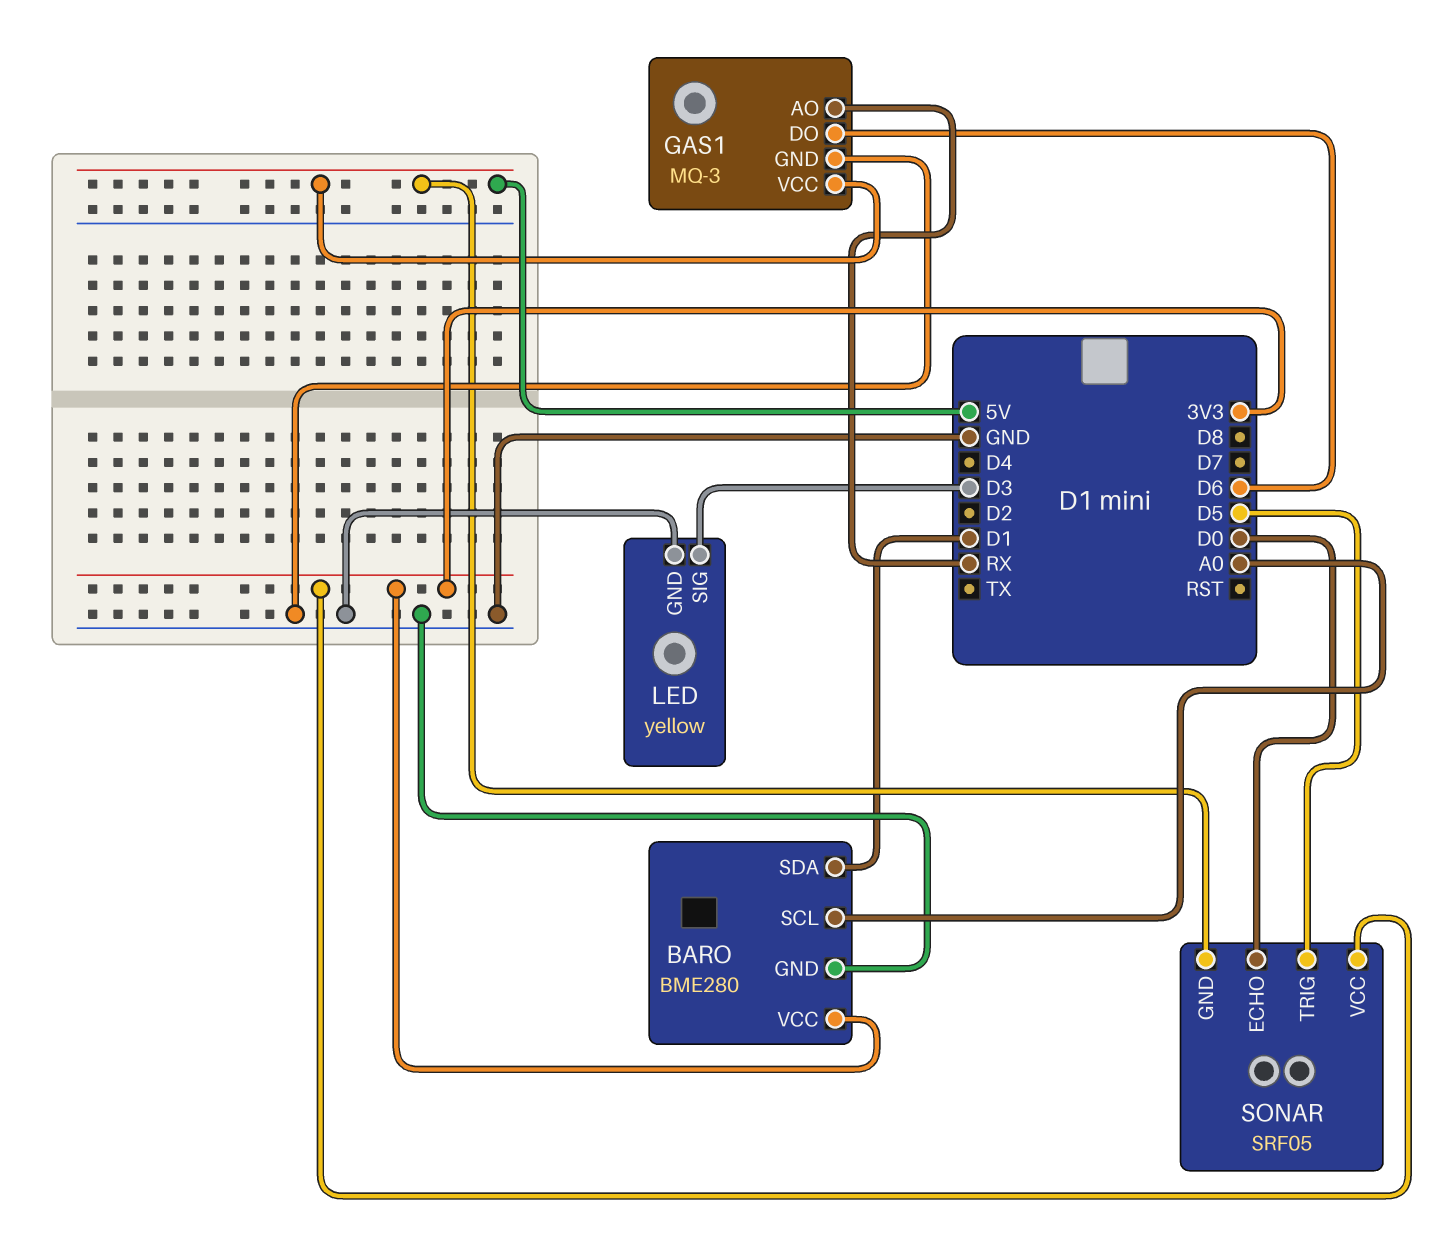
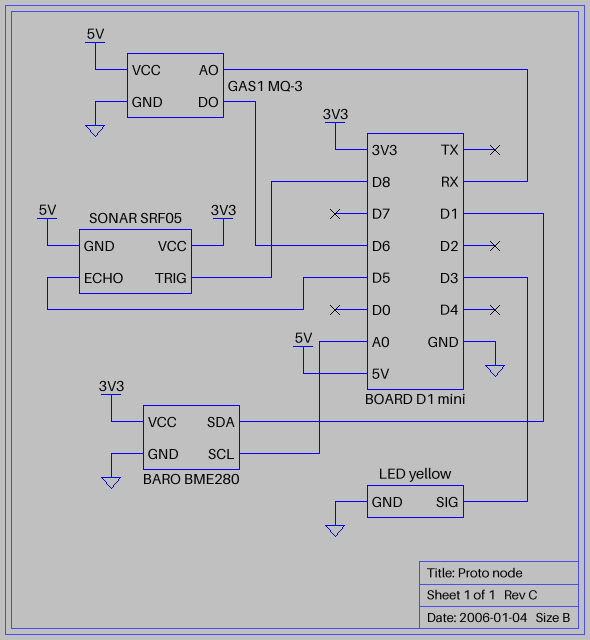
SONAR pin ECHO: D0 -> D5
SONAR pin TRIG: D5 -> D8

